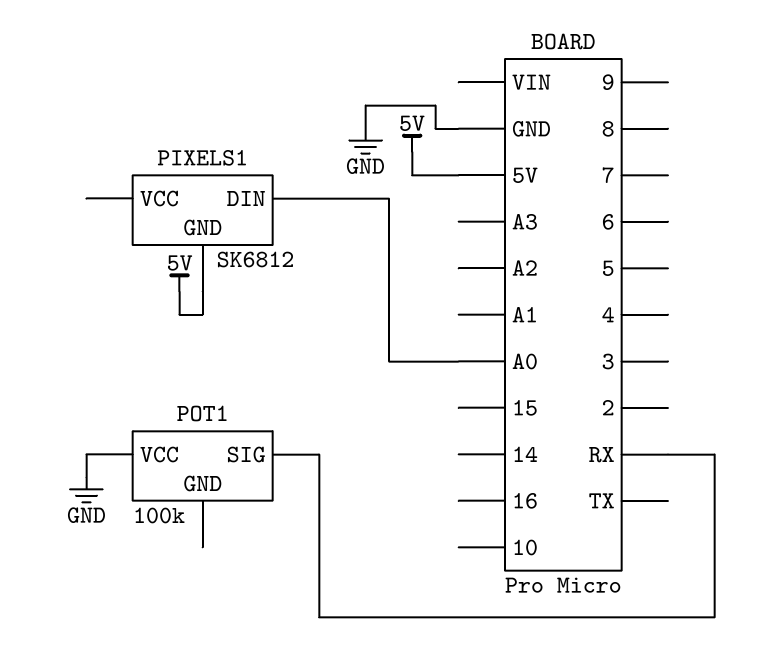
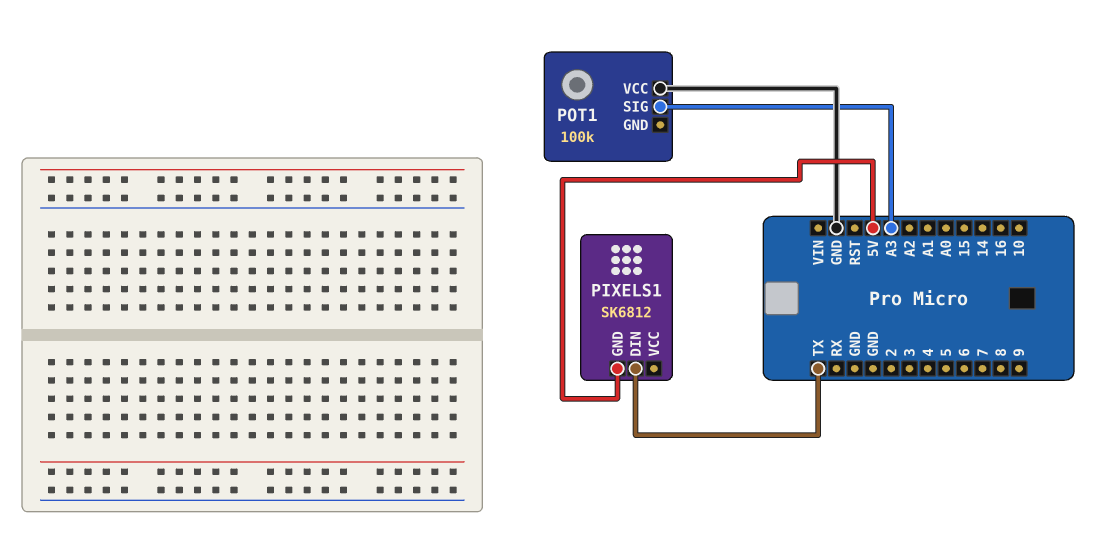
PIXELS1 pin DIN: A0 -> TX
POT1 pin SIG: RX -> A3

